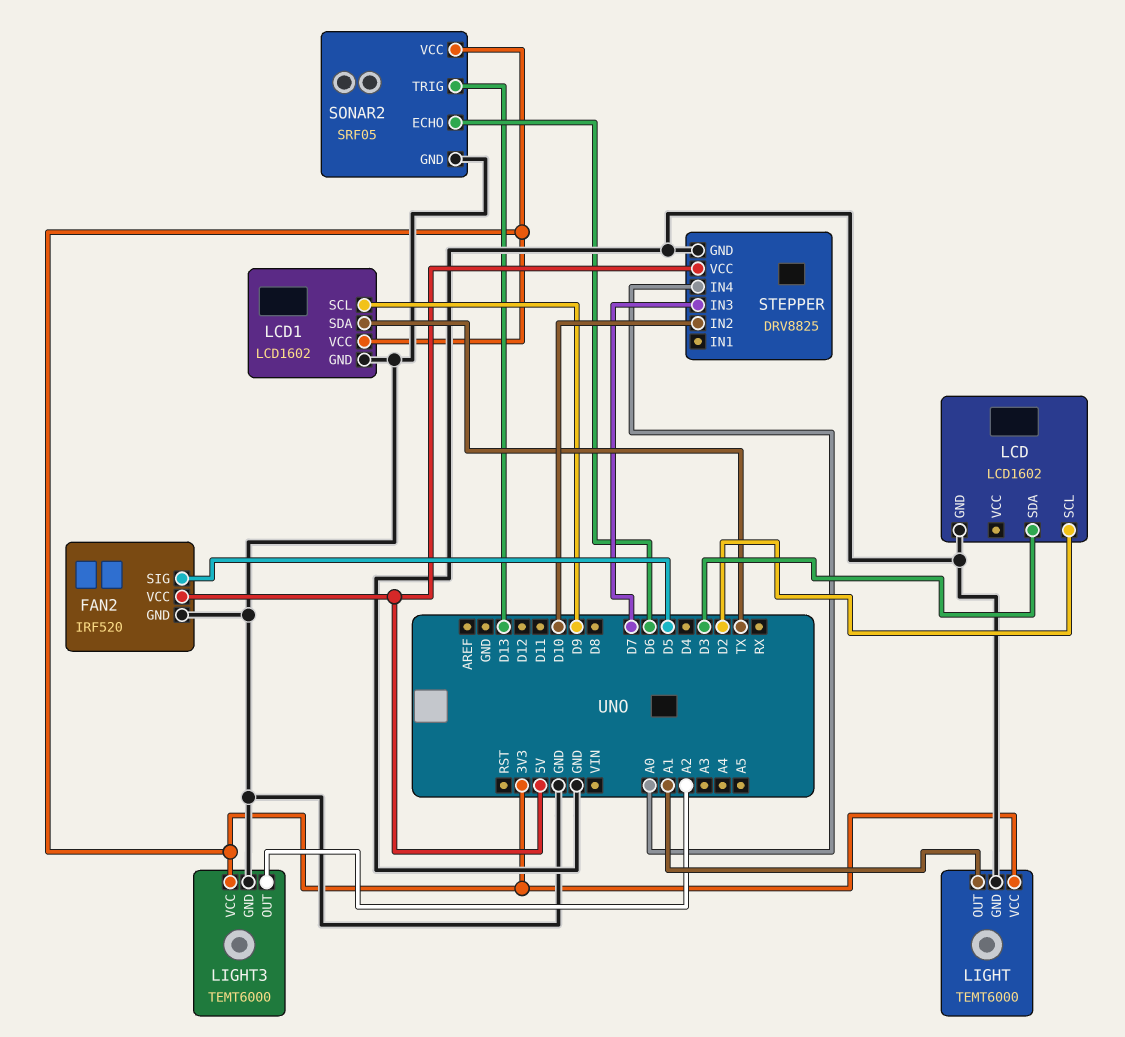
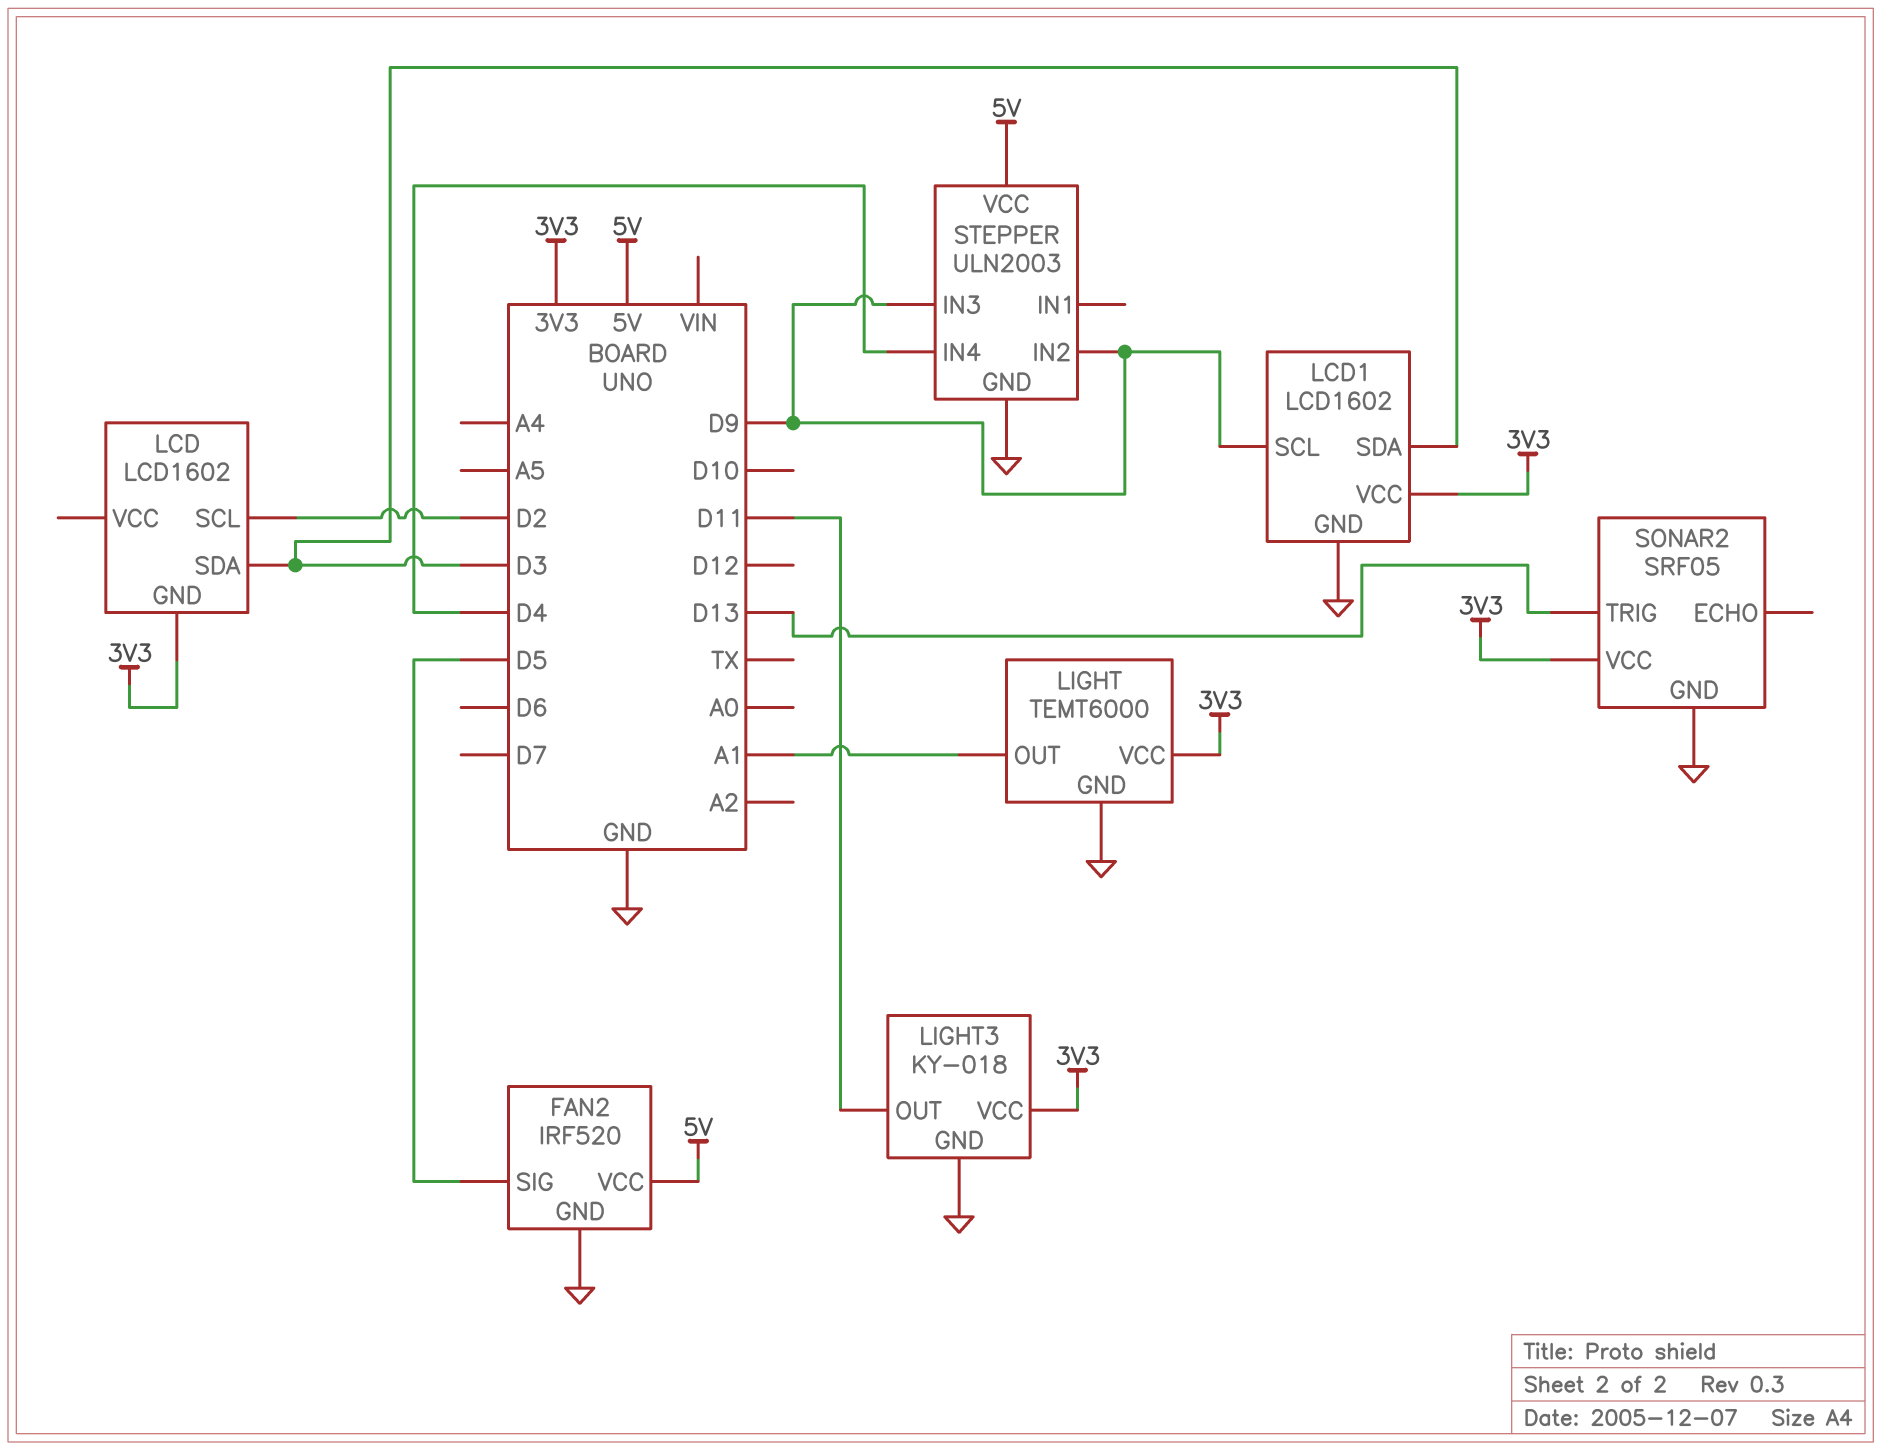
LCD pin GND: GND -> 3V3
LCD1 pin SDA: TX -> D3
LIGHT3: TEMT6000 -> KY-018
LIGHT3 pin OUT: A2 -> D11
SONAR2 pin ECHO: D6 -> none
STEPPER: DRV8825 -> ULN2003
STEPPER pin IN2: D10 -> D9
STEPPER pin IN3: D7 -> D9
STEPPER pin IN4: A0 -> D4

